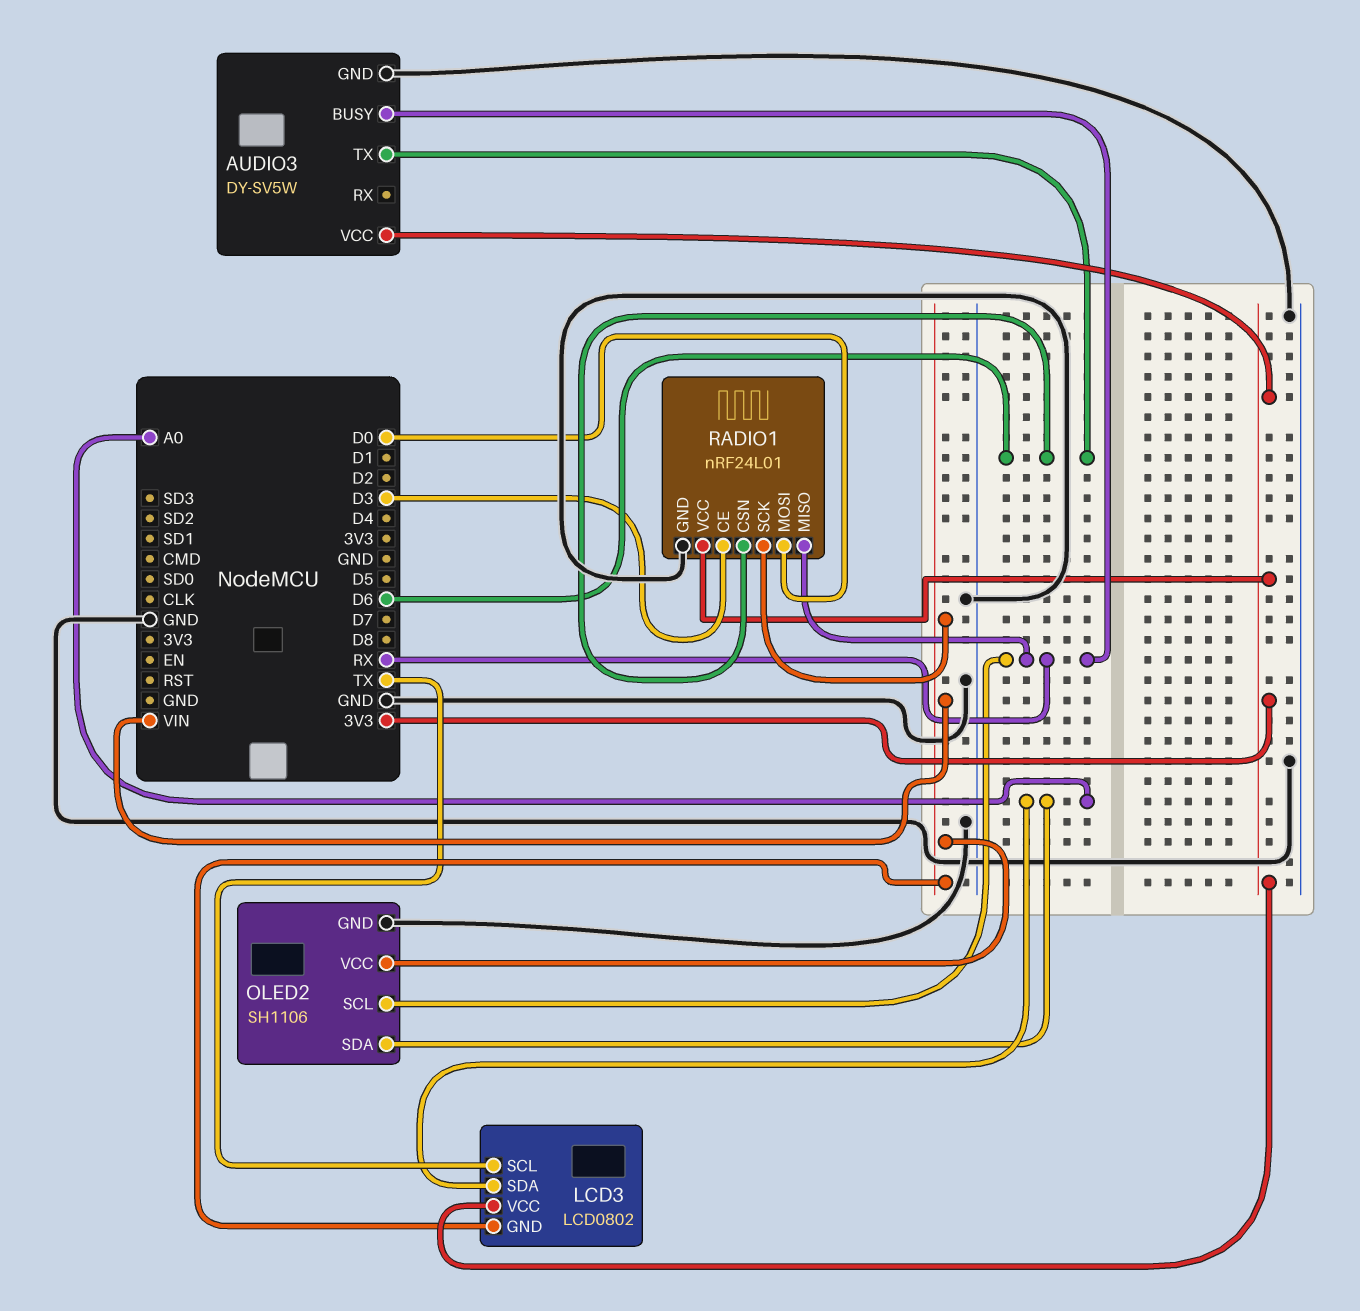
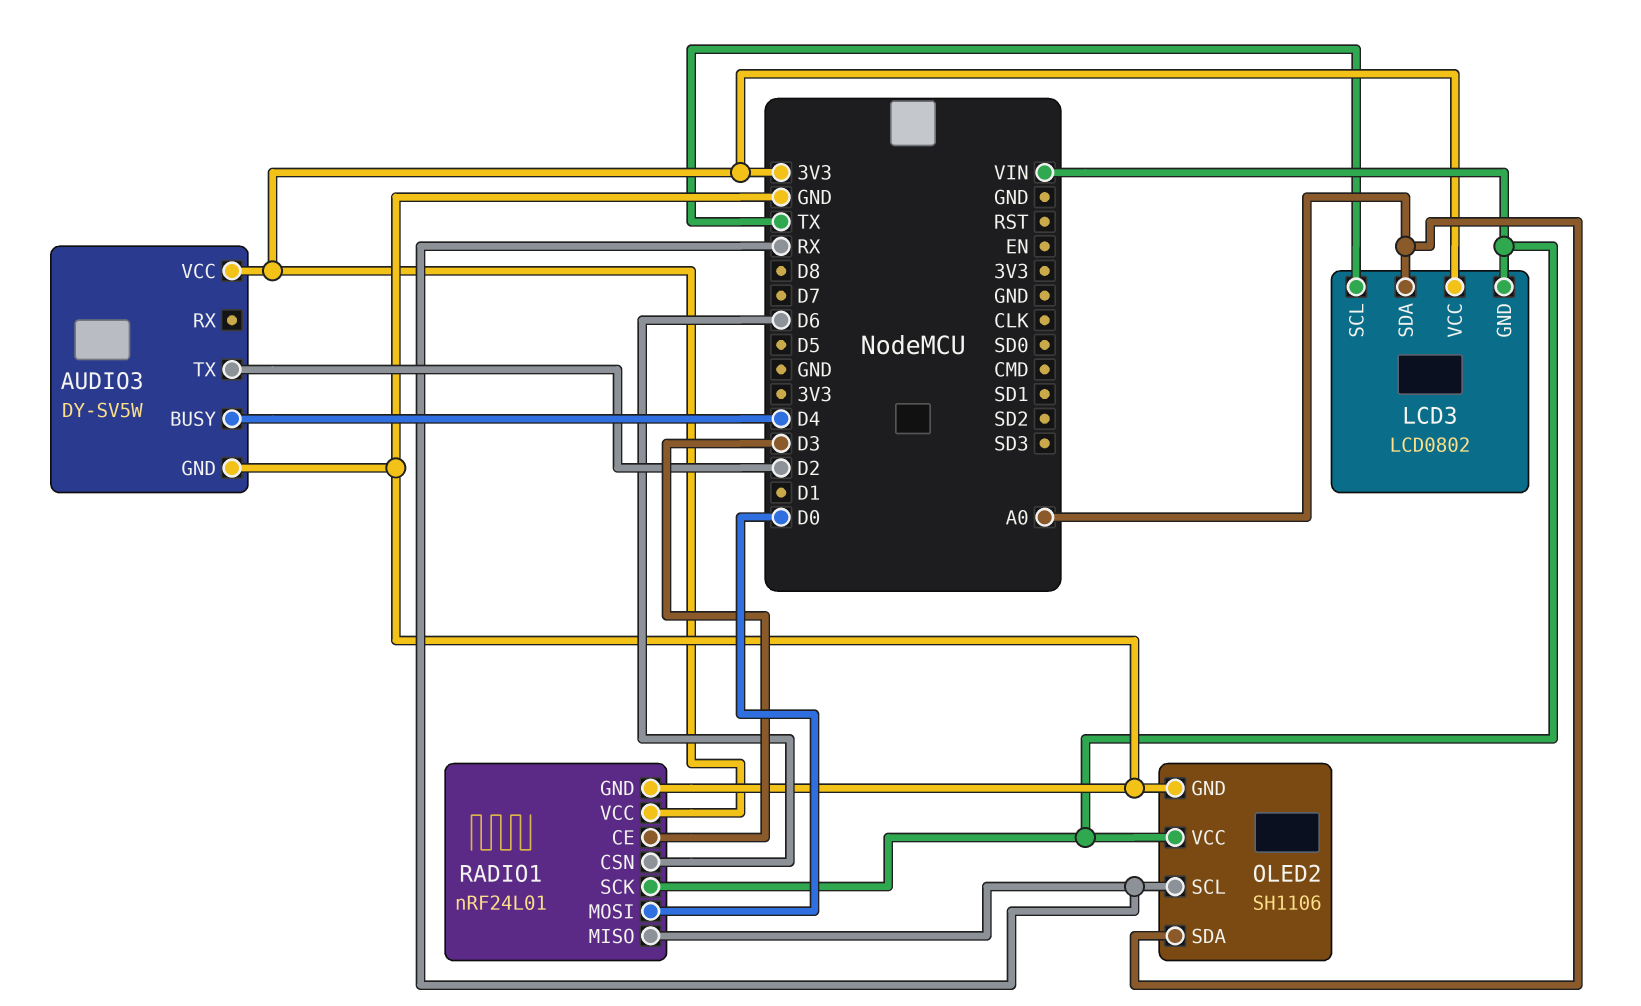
AUDIO3 pin BUSY: RX -> D4
AUDIO3 pin TX: D6 -> D2

